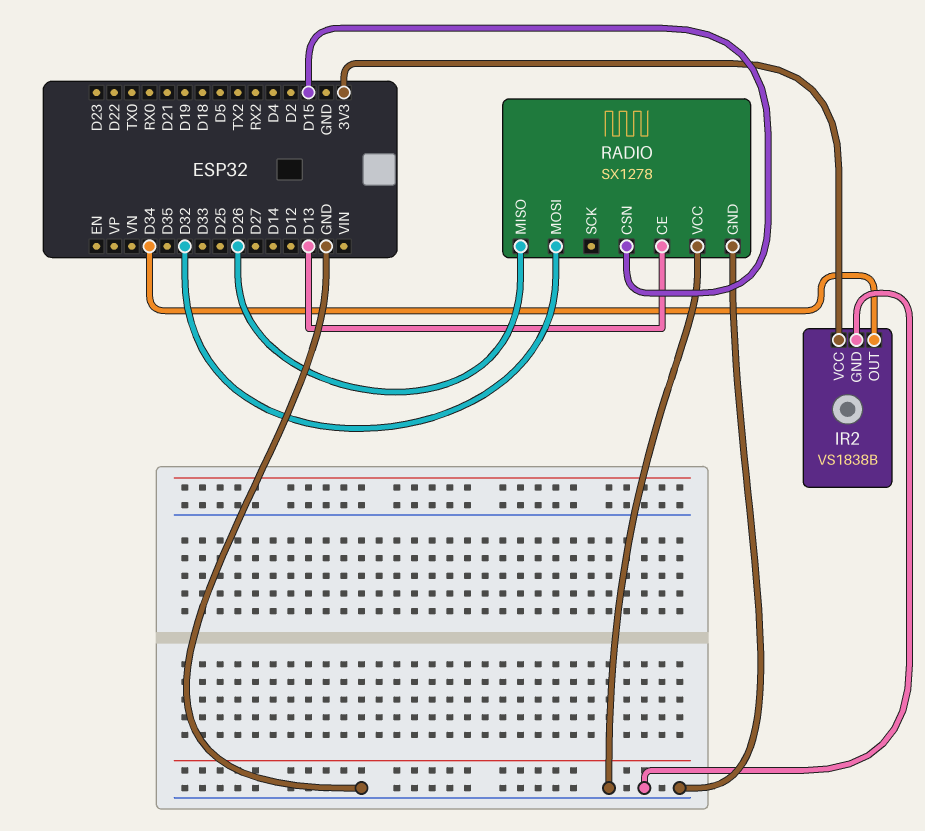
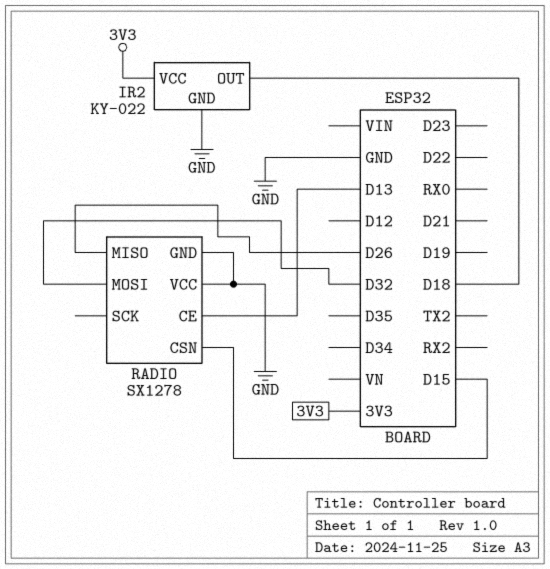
IR2: VS1838B -> KY-022
IR2 pin OUT: D34 -> D18

